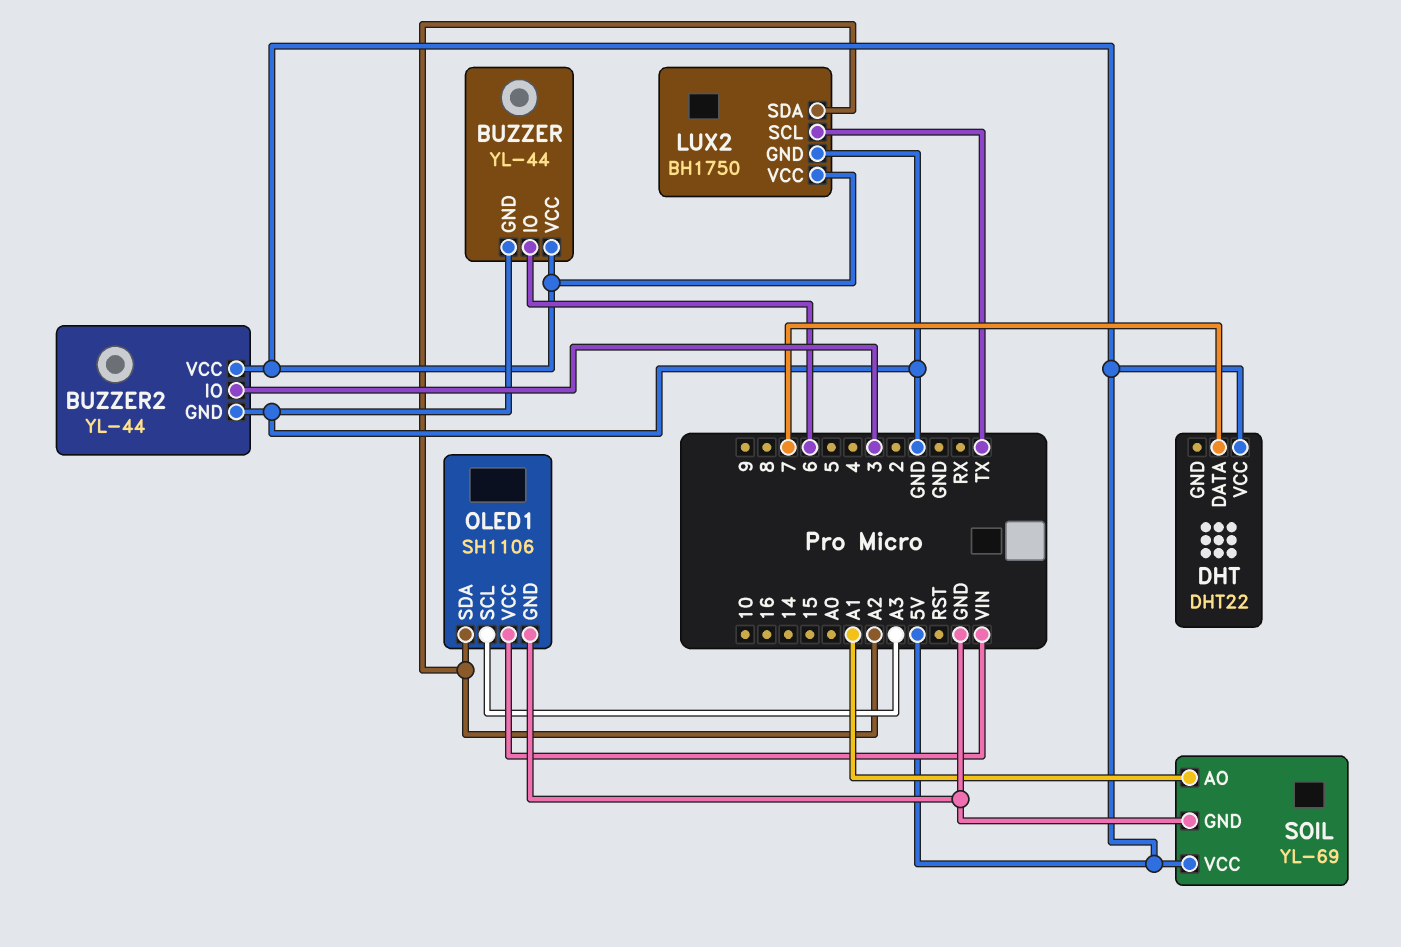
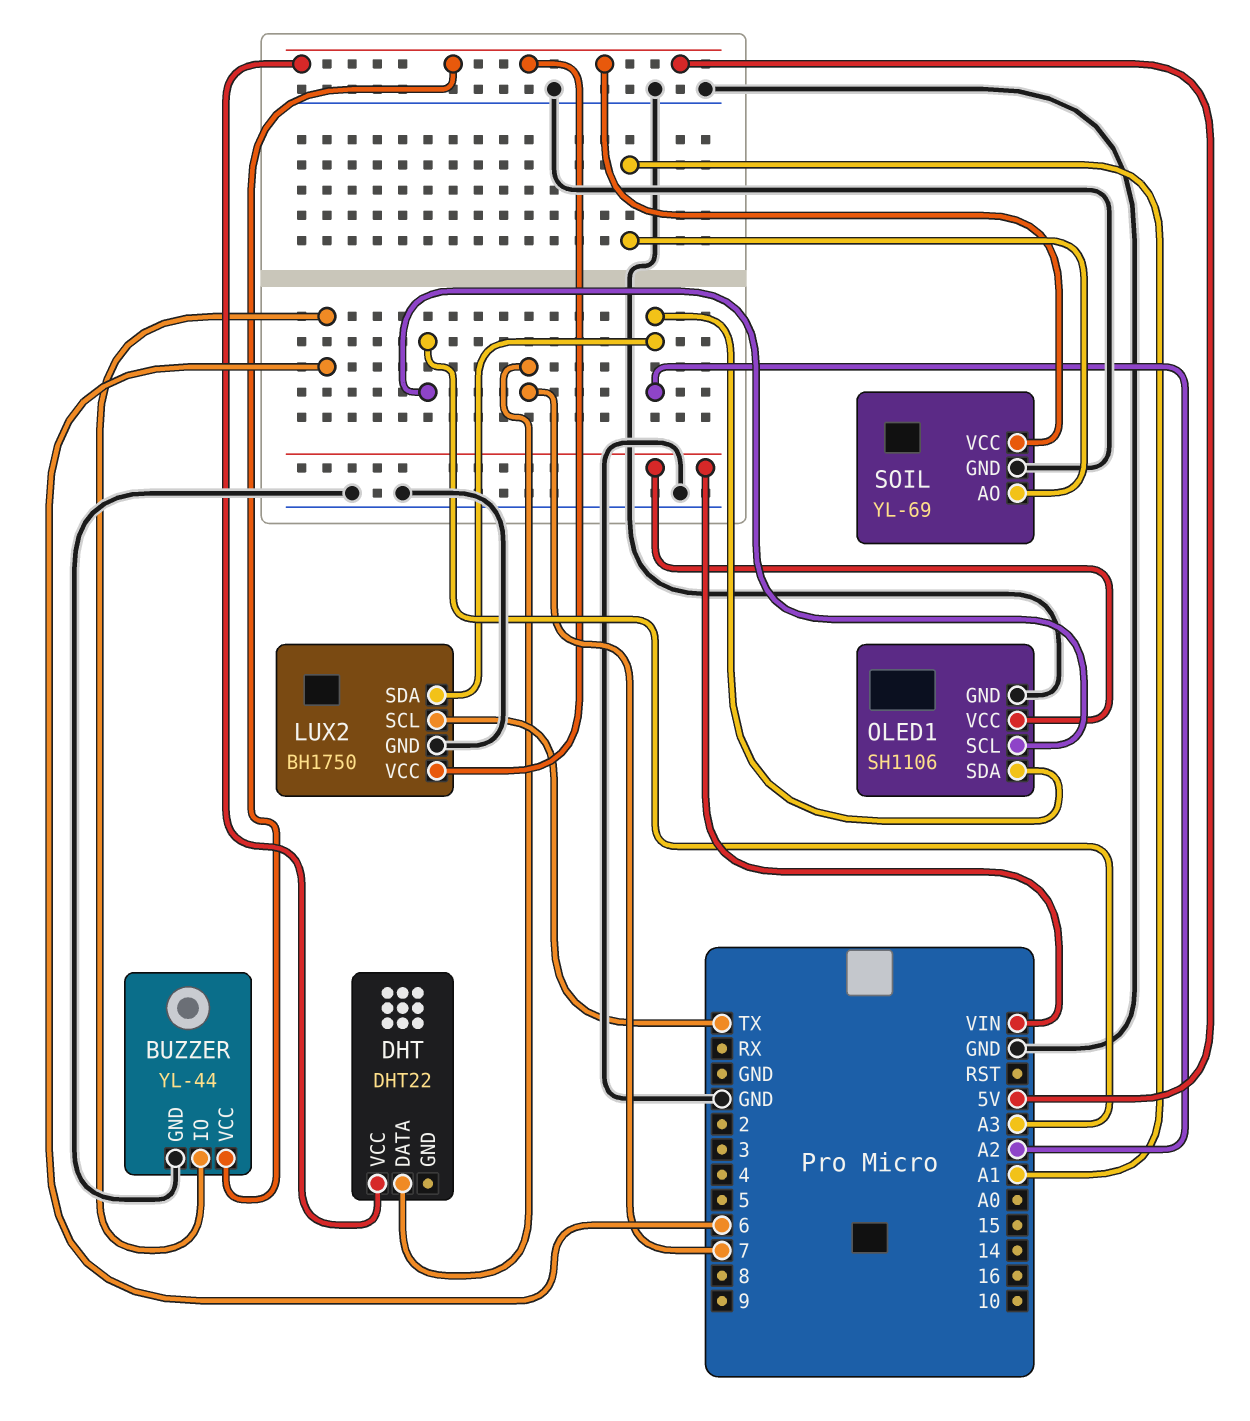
BUZZER2: YL-44 -> none
BUZZER2 pin GND: GND -> none
BUZZER2 pin IO: 3 -> none
BUZZER2 pin VCC: 5V -> none

